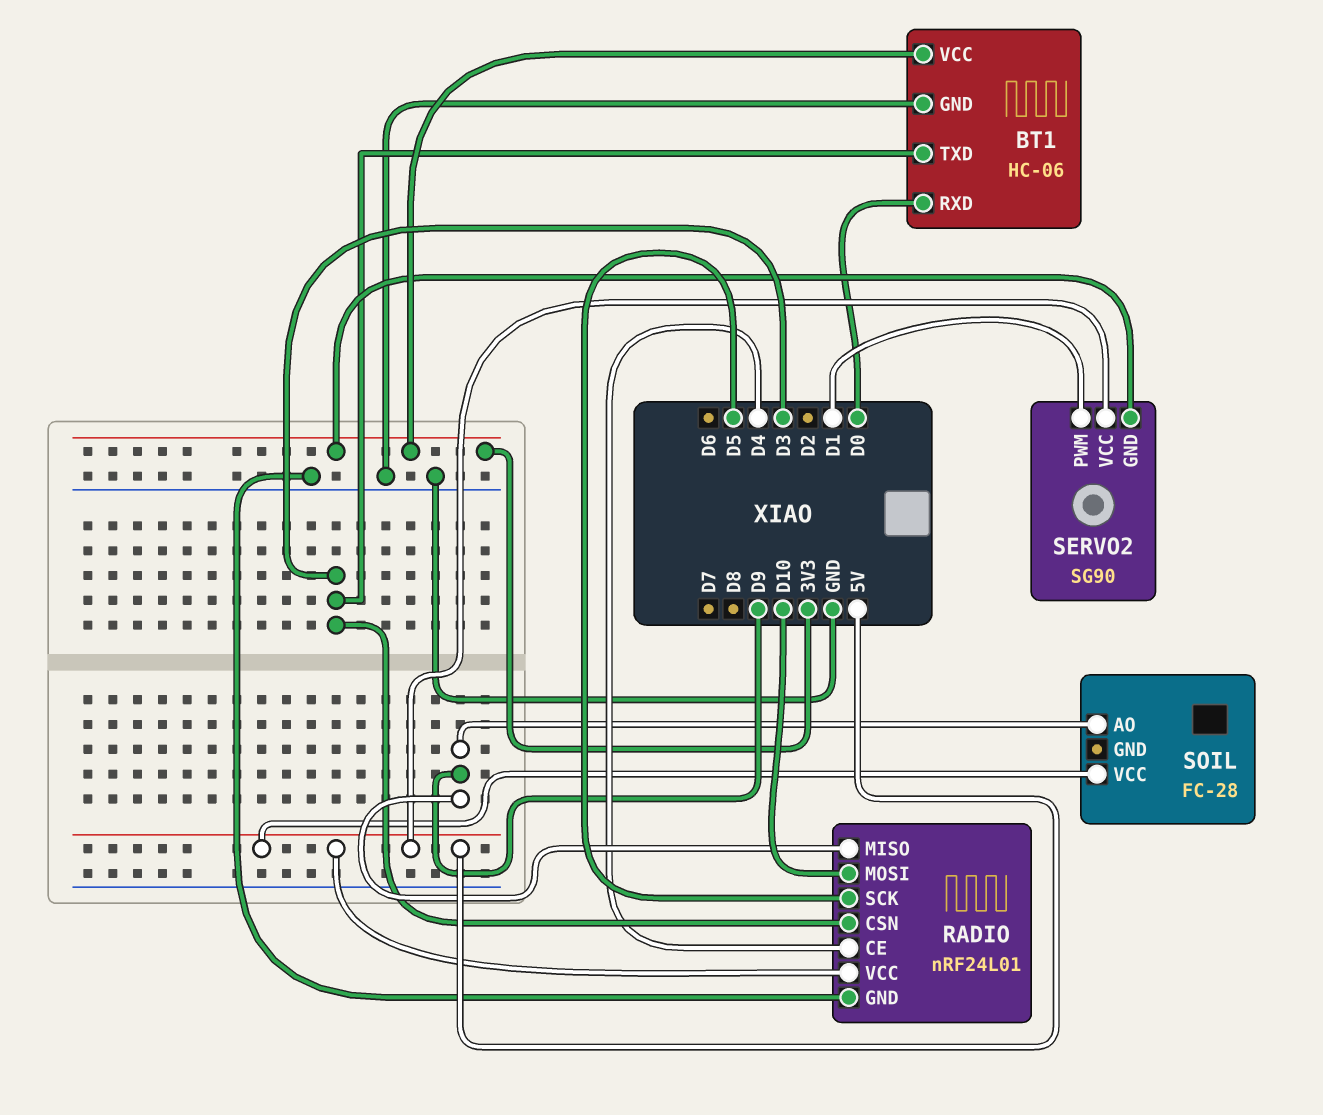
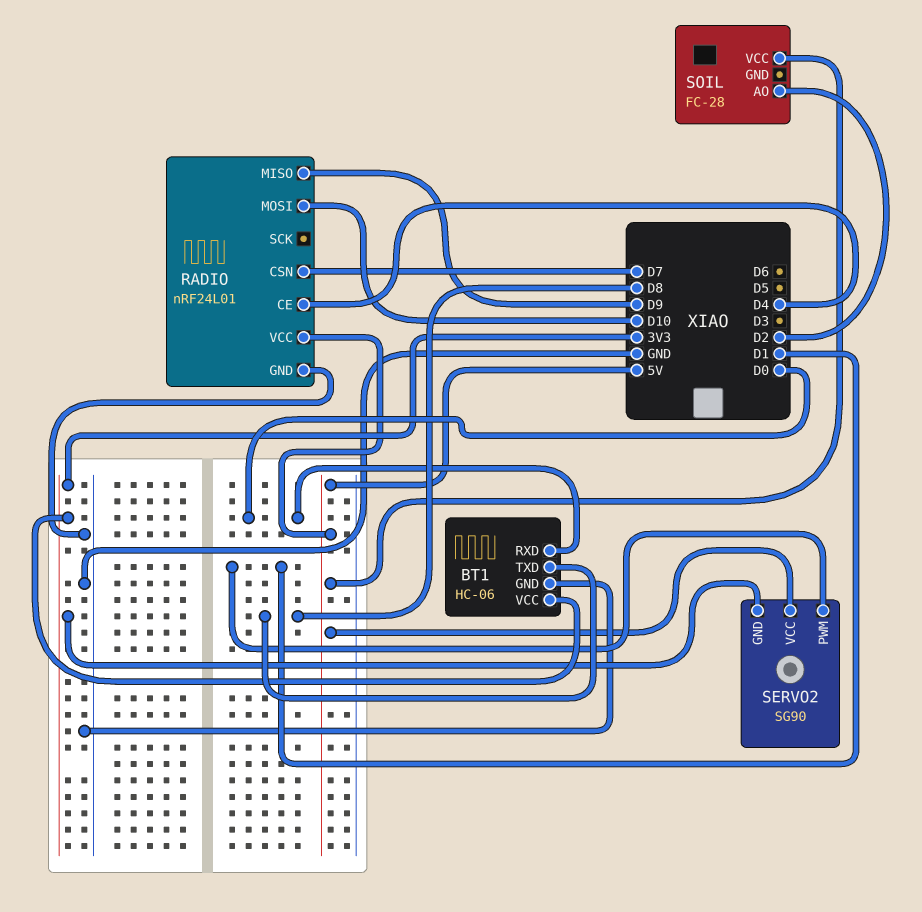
BT1 pin TXD: D3 -> D8
RADIO pin CSN: D3 -> D7
RADIO pin SCK: D5 -> none
SOIL pin AO: D9 -> D2

